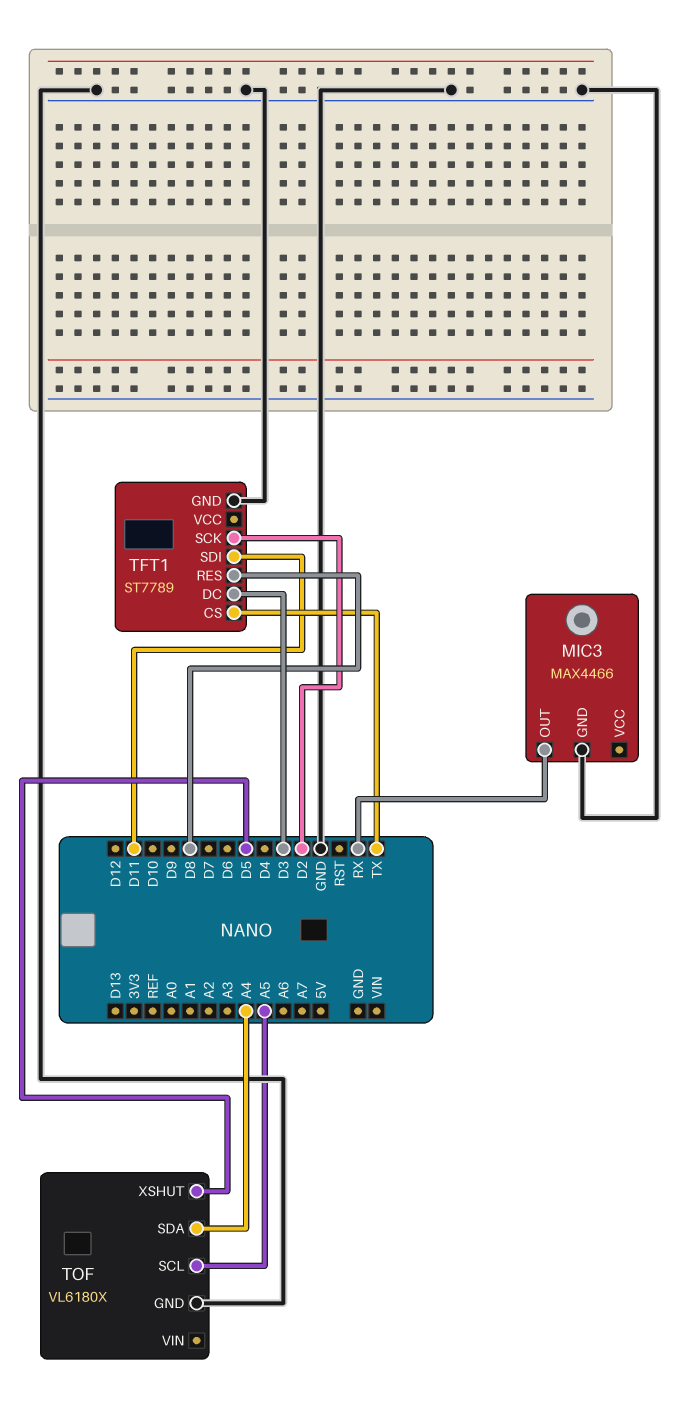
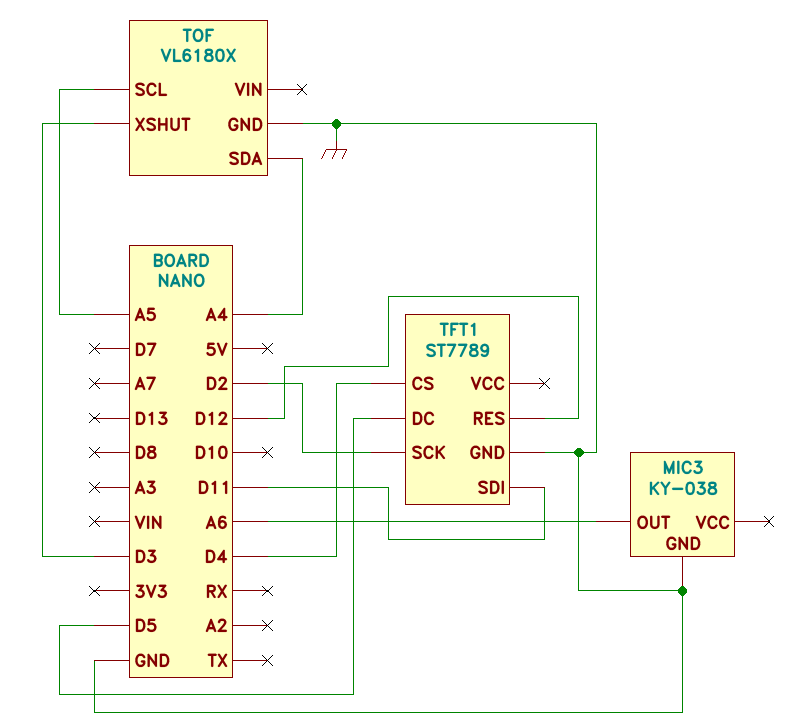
MIC3: MAX4466 -> KY-038
MIC3 pin OUT: RX -> A6
TFT1 pin CS: TX -> D4
TFT1 pin DC: D3 -> D5
TFT1 pin RES: D8 -> D12
TOF pin XSHUT: D5 -> D3

